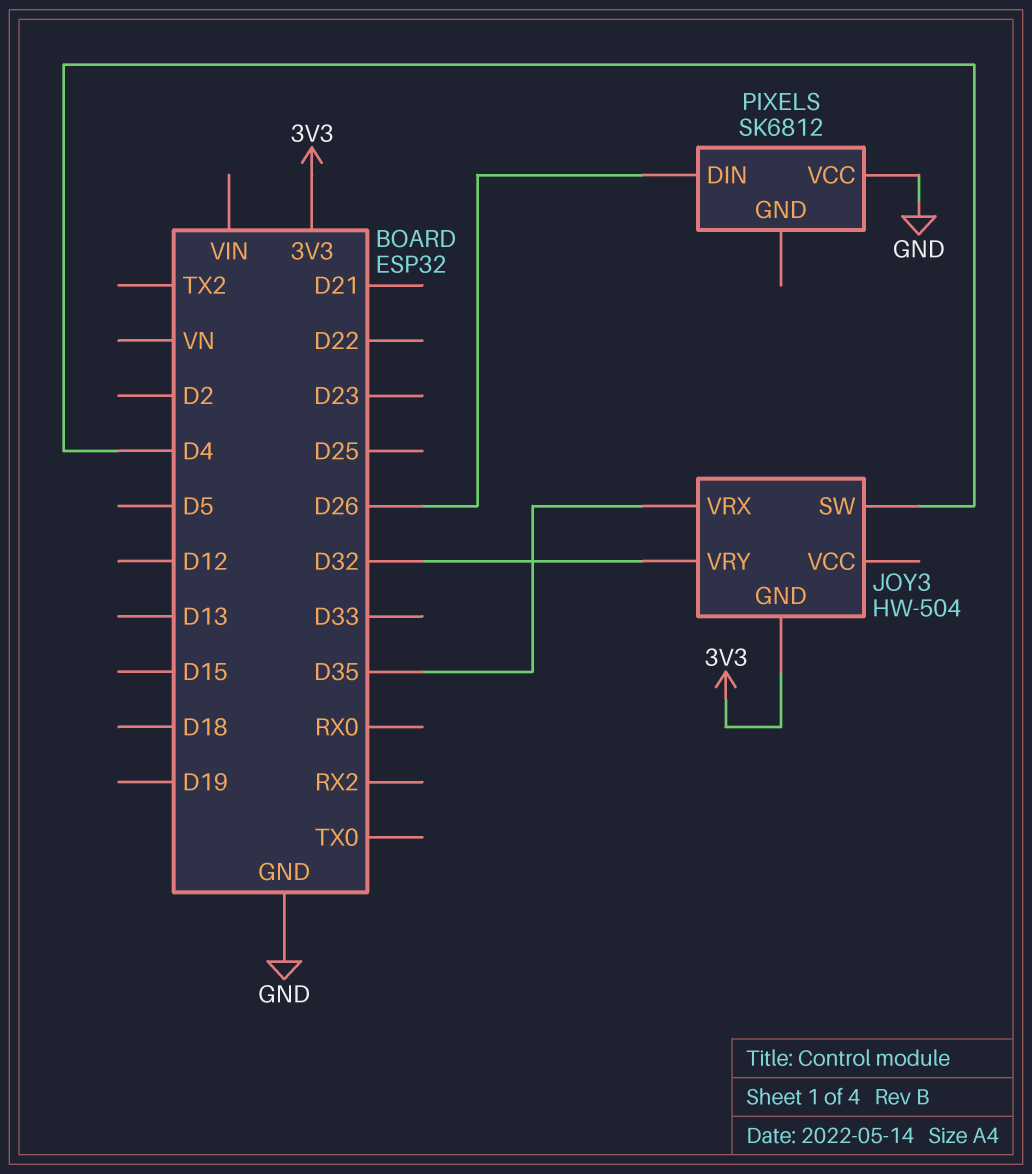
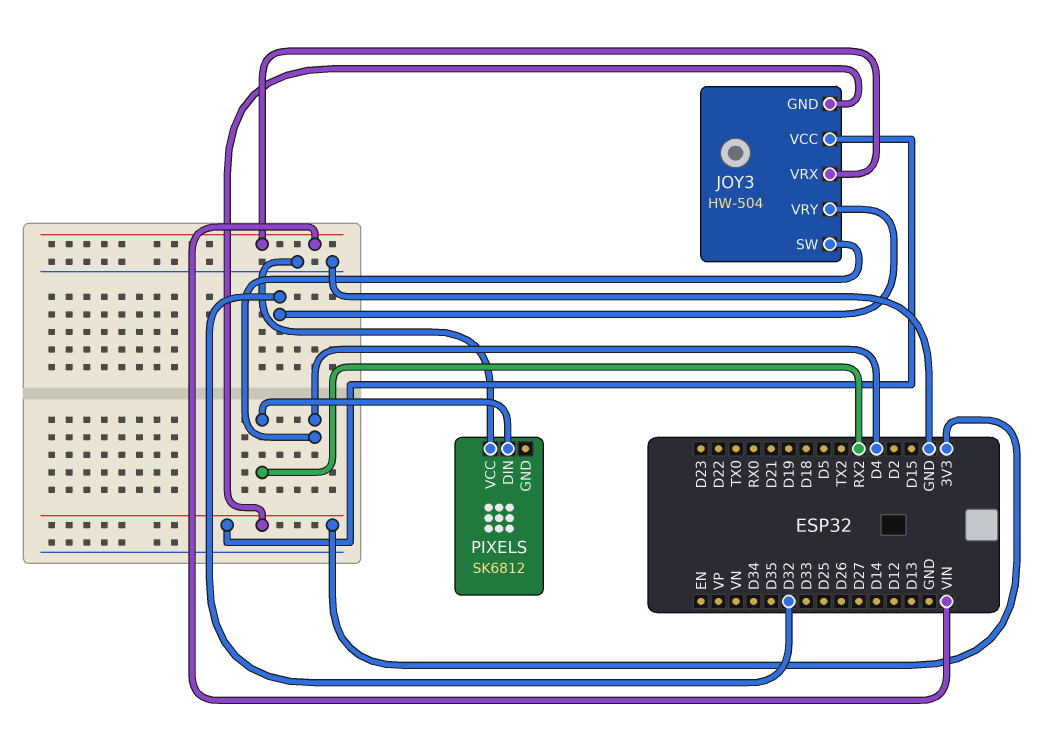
JOY3 pin VCC: none -> 3V3
JOY3 pin VRX: D35 -> VIN
PIXELS pin DIN: D26 -> RX2

